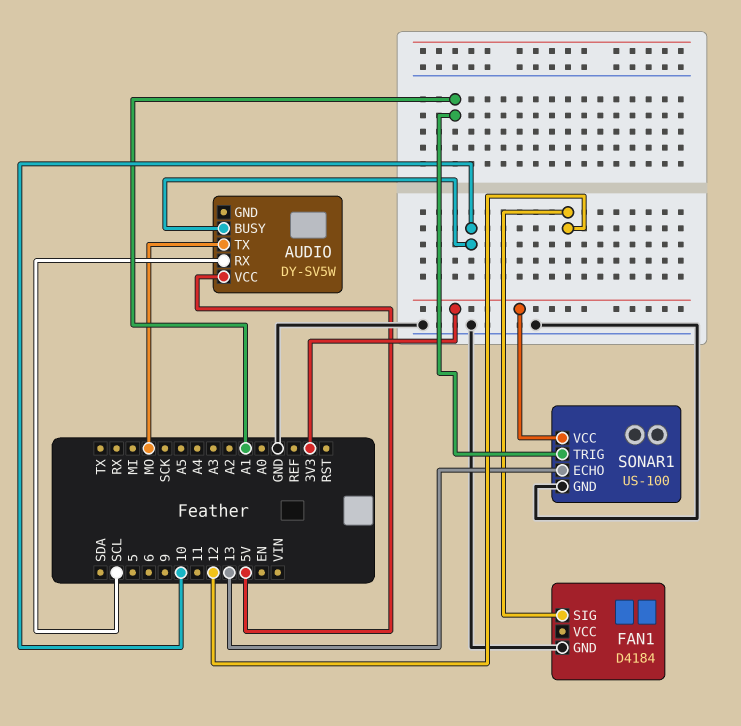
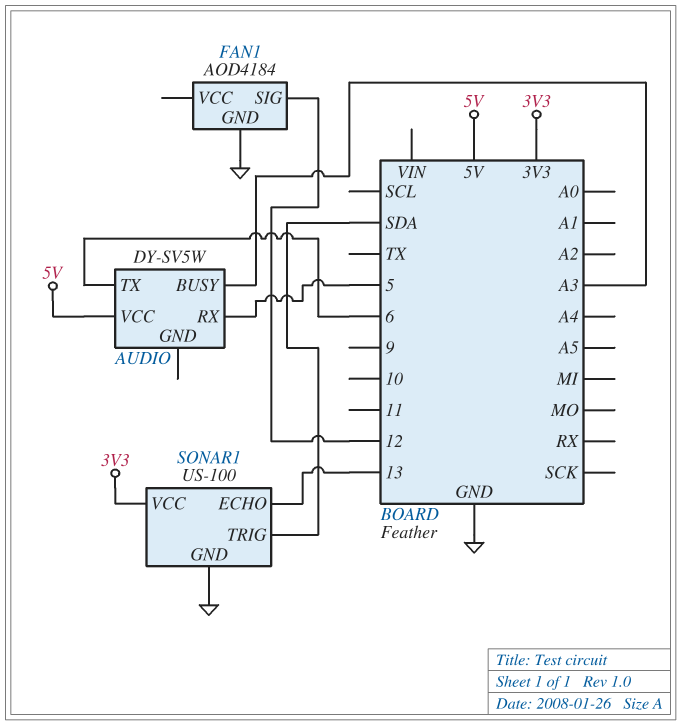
AUDIO pin BUSY: 10 -> A3
AUDIO pin RX: SCL -> 5
AUDIO pin TX: MO -> 6
FAN1: D4184 -> AOD4184
SONAR1 pin TRIG: A1 -> SDA

